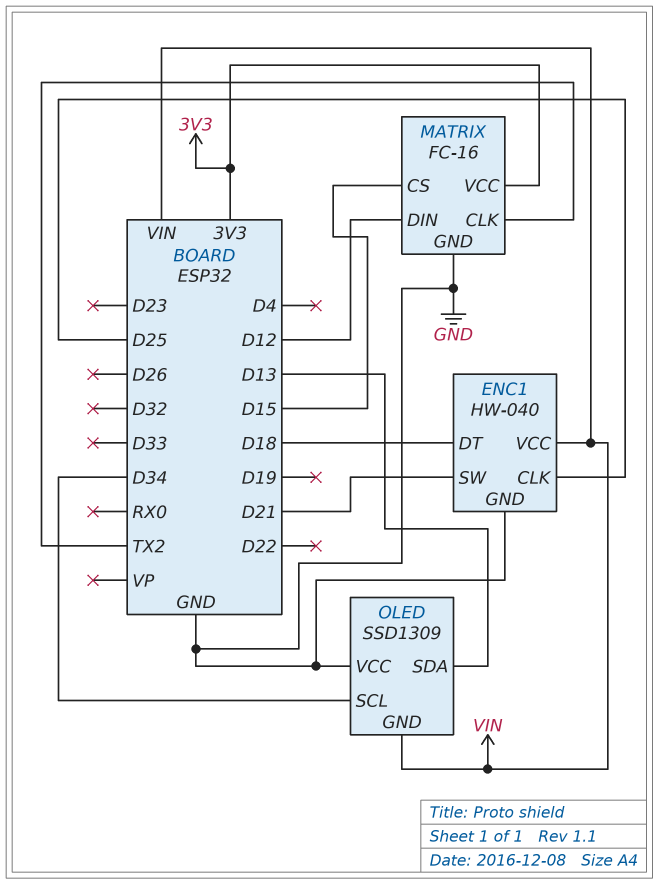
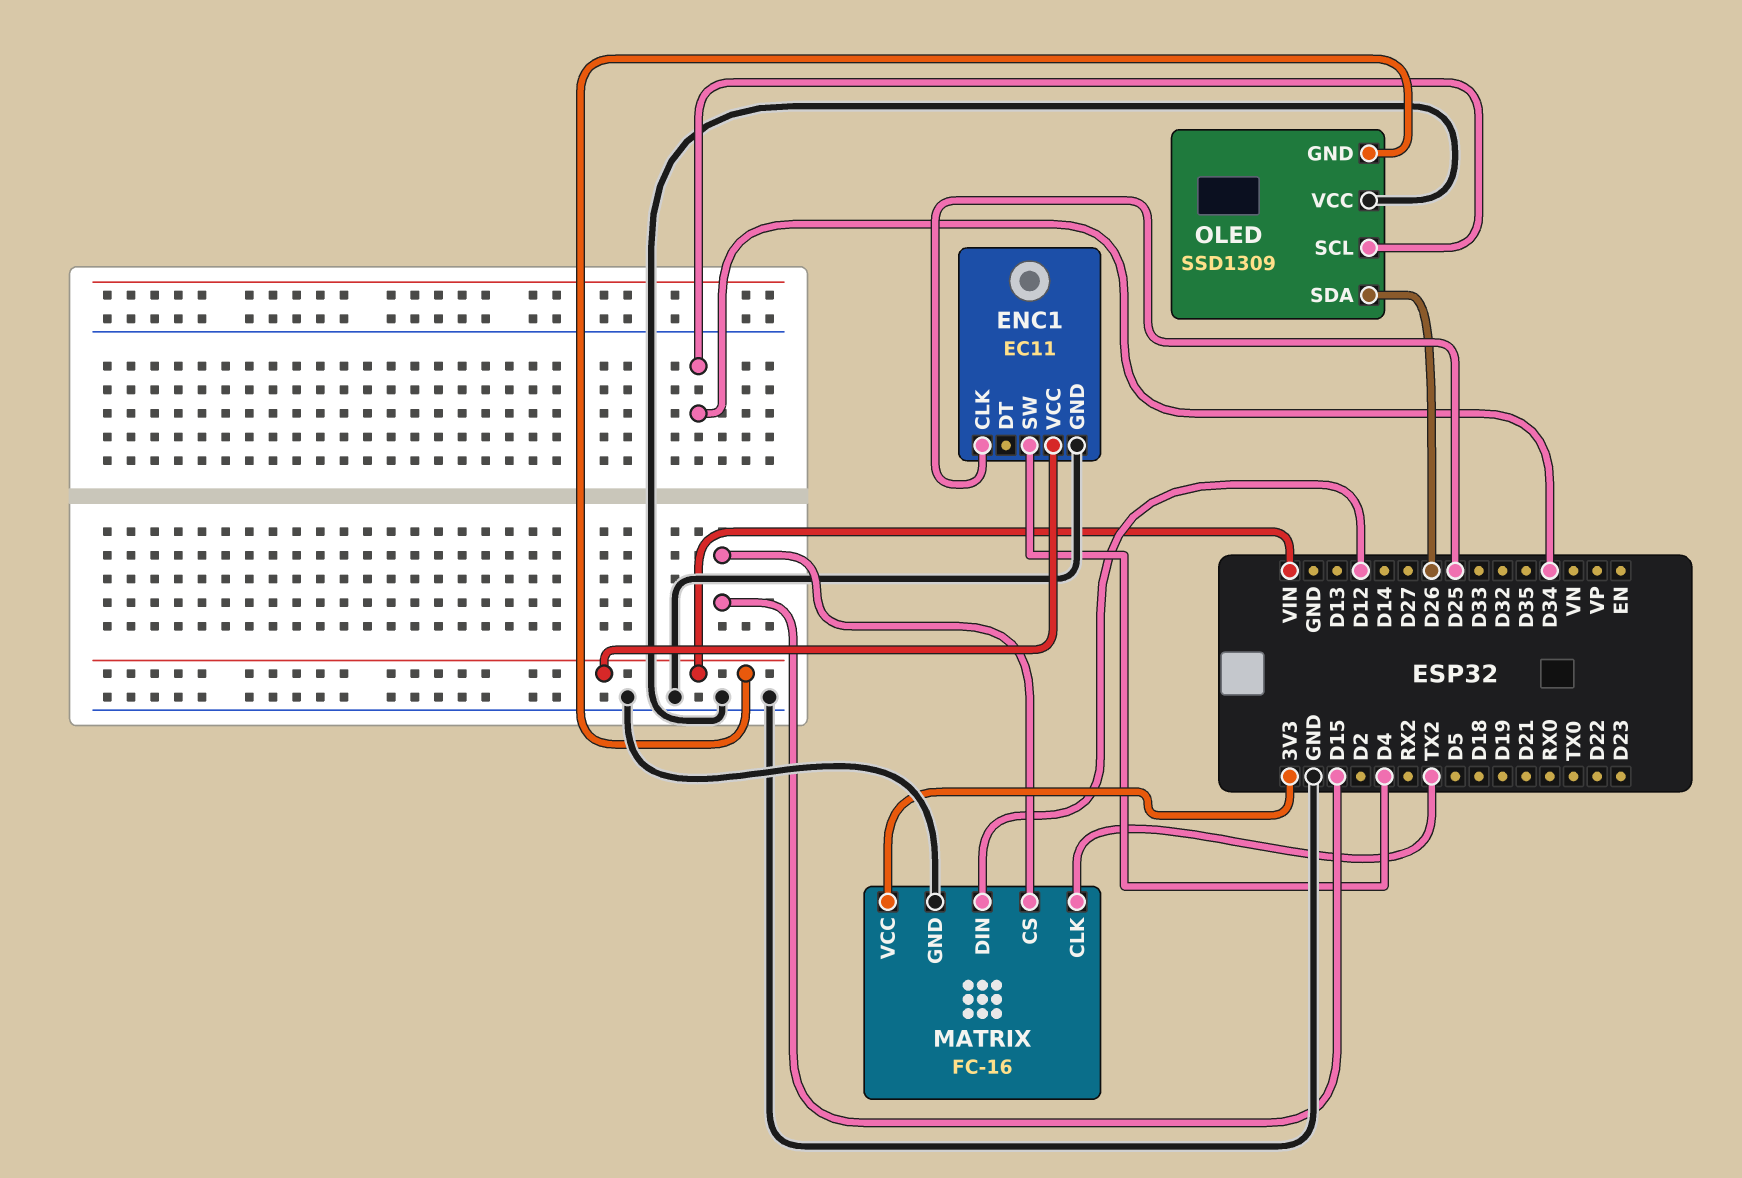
ENC1: HW-040 -> EC11
ENC1 pin DT: D18 -> none
ENC1 pin SW: D21 -> D4
OLED pin SDA: D13 -> D26

